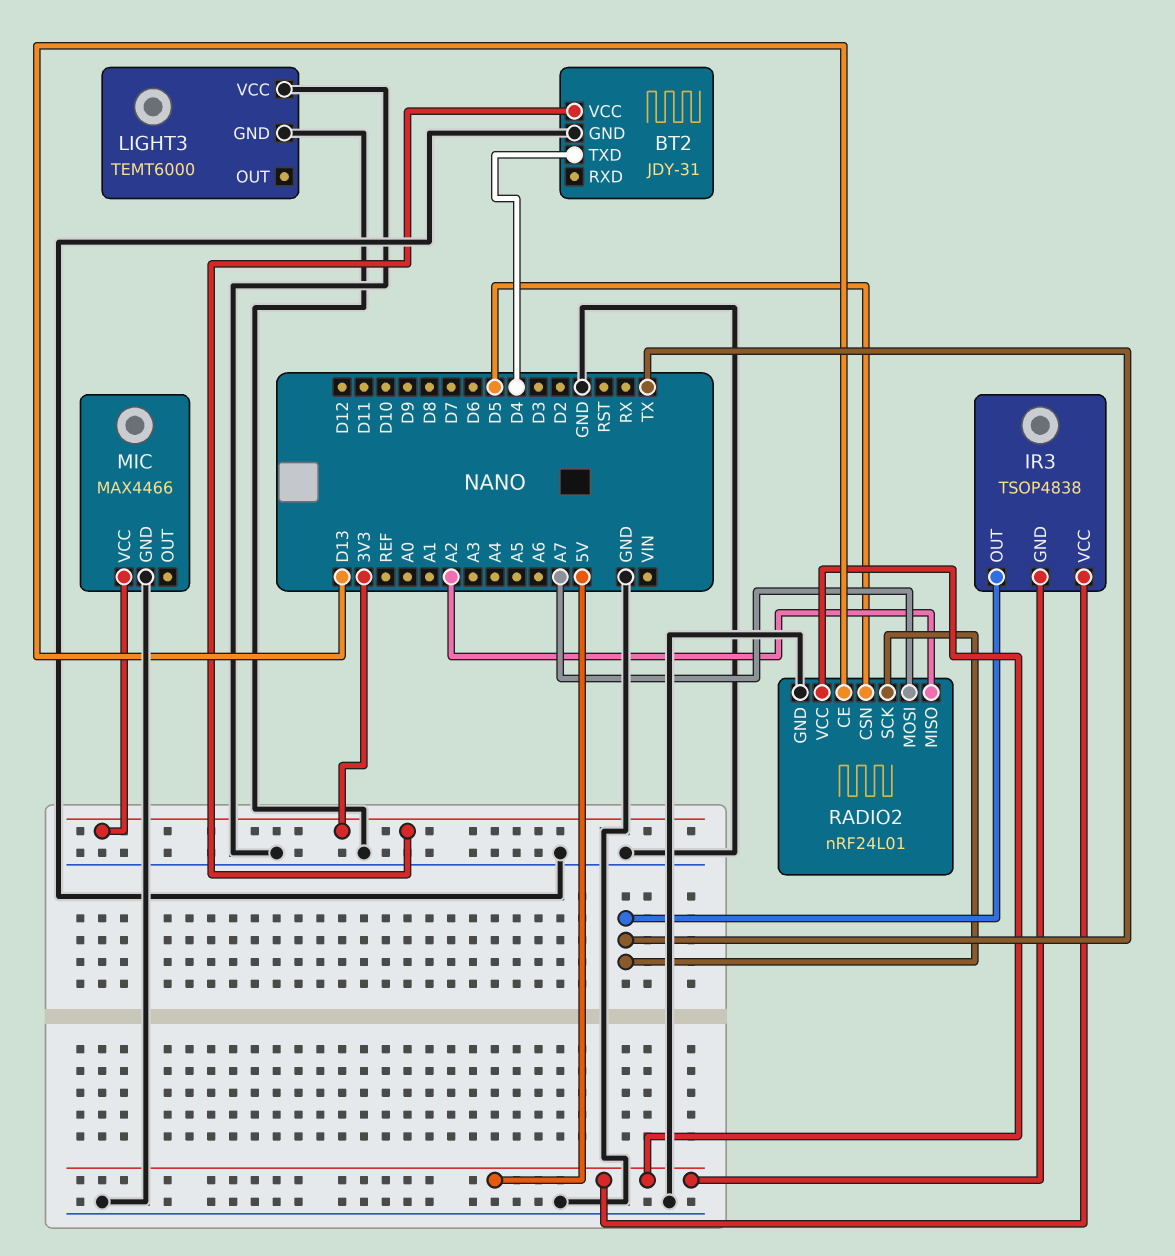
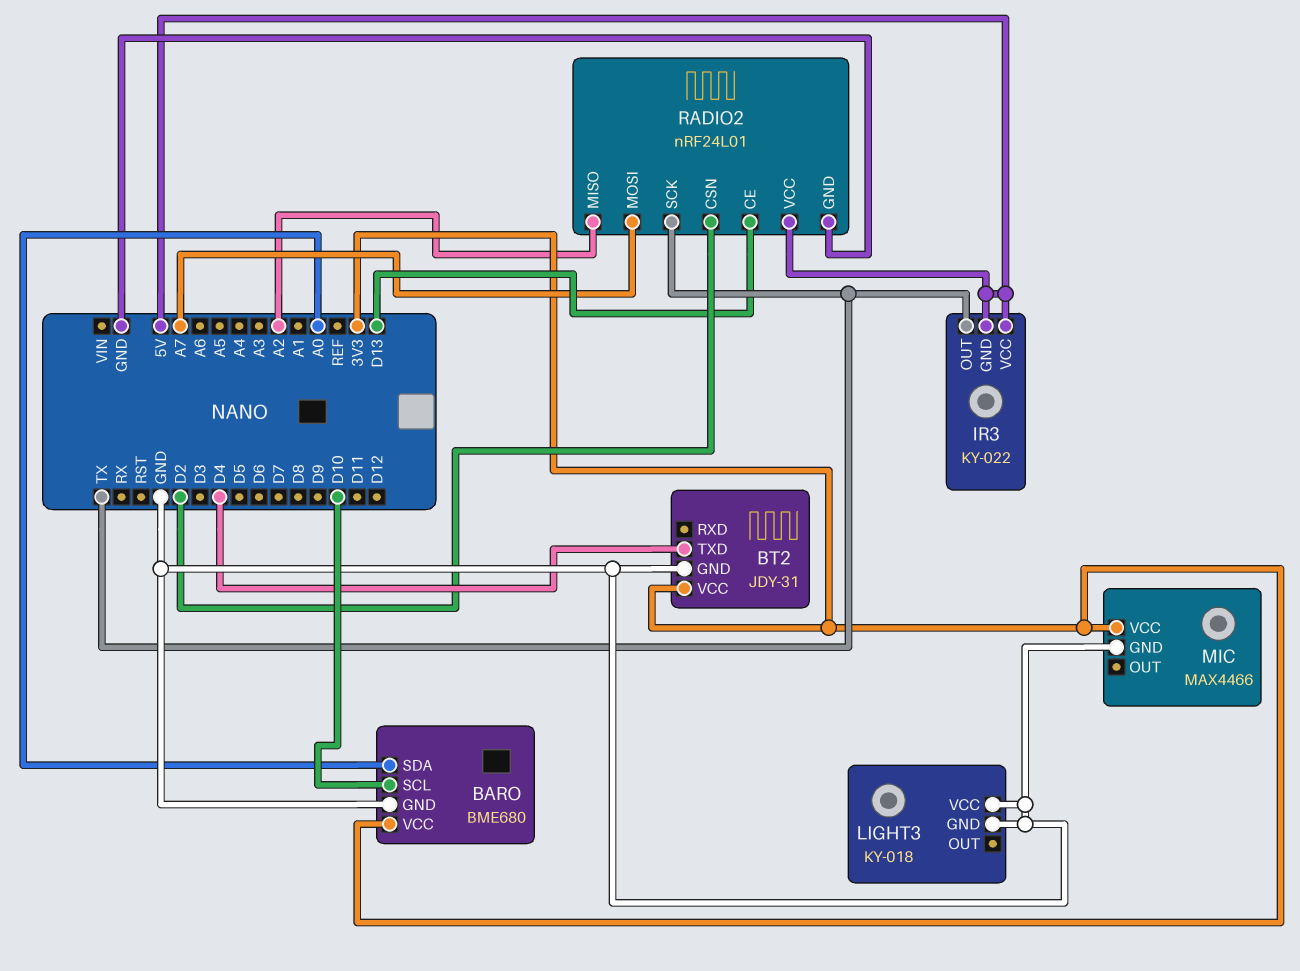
BARO: none -> BME680
BARO pin GND: none -> GND
BARO pin SCL: none -> D10
BARO pin SDA: none -> A0
BARO pin VCC: none -> 3V3
IR3: TSOP4838 -> KY-022
LIGHT3: TEMT6000 -> KY-018
RADIO2 pin CSN: D5 -> D2

